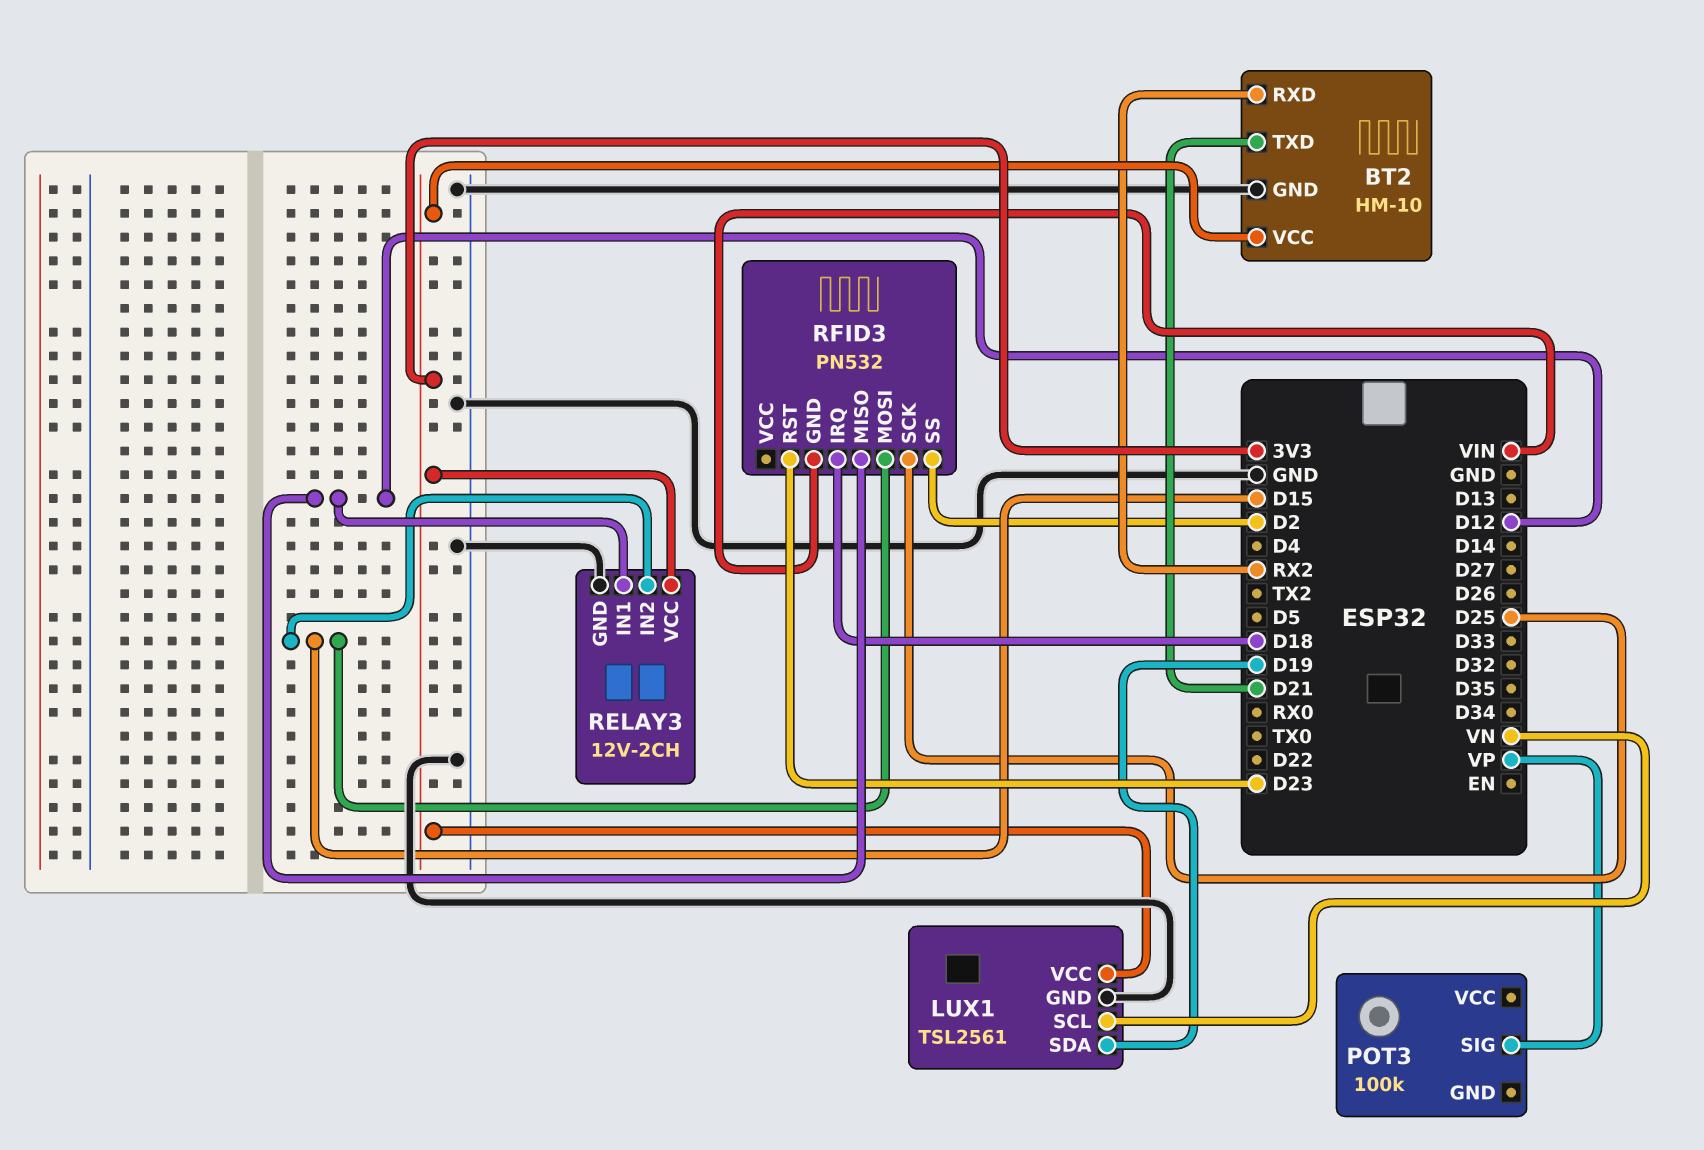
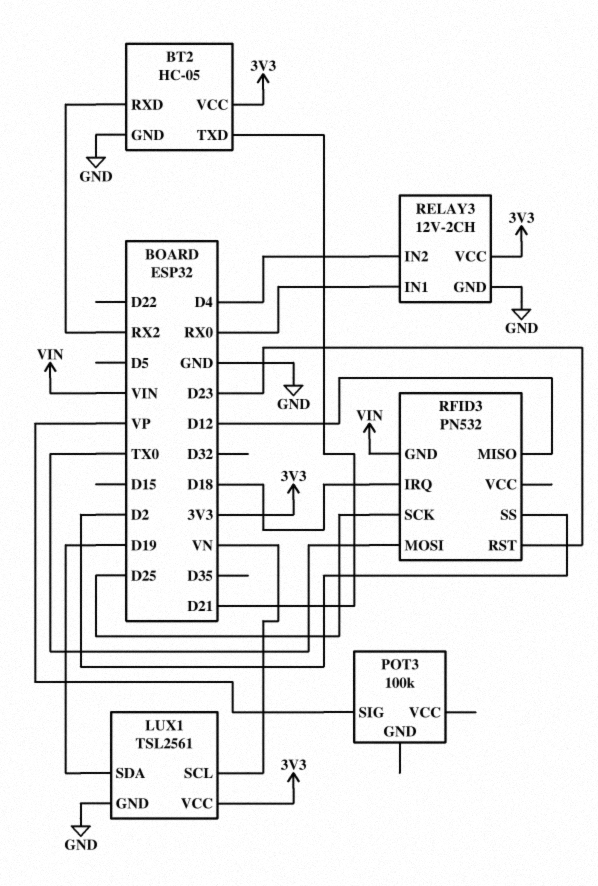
BT2: HM-10 -> HC-05
RELAY3 pin IN1: D12 -> RX0
RELAY3 pin IN2: D15 -> D4
RFID3 pin MOSI: D15 -> TX0

